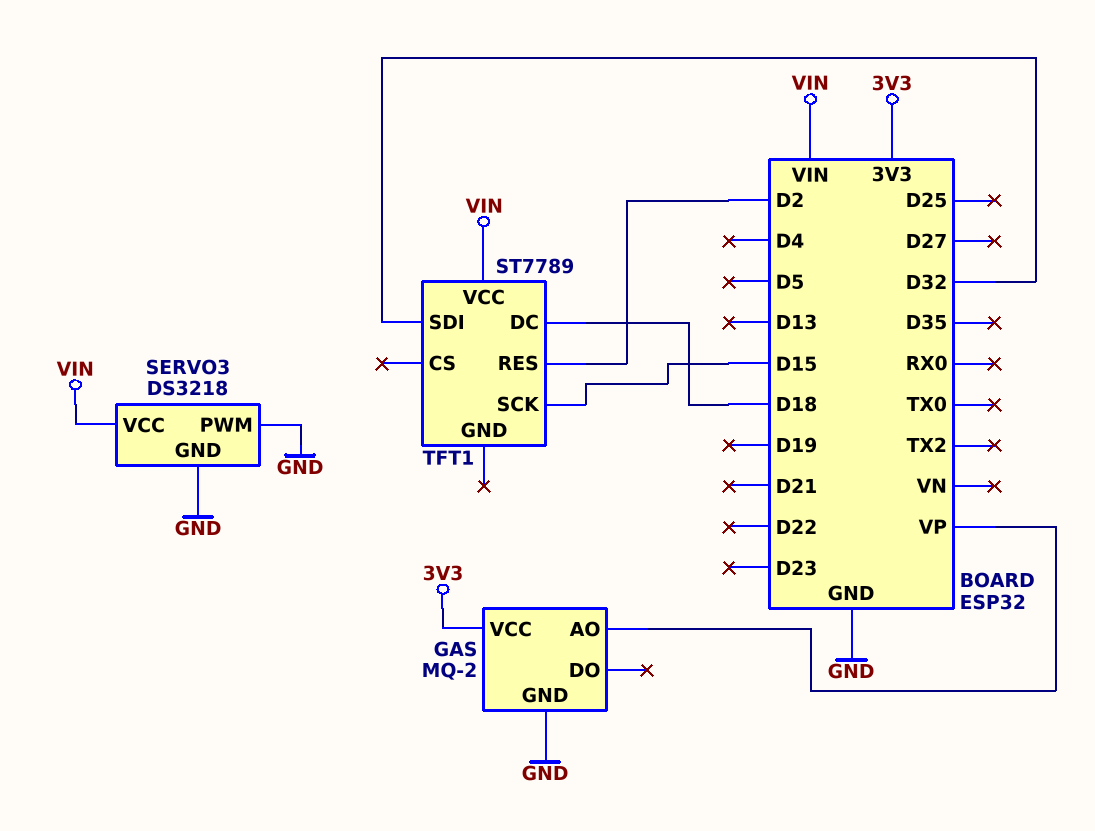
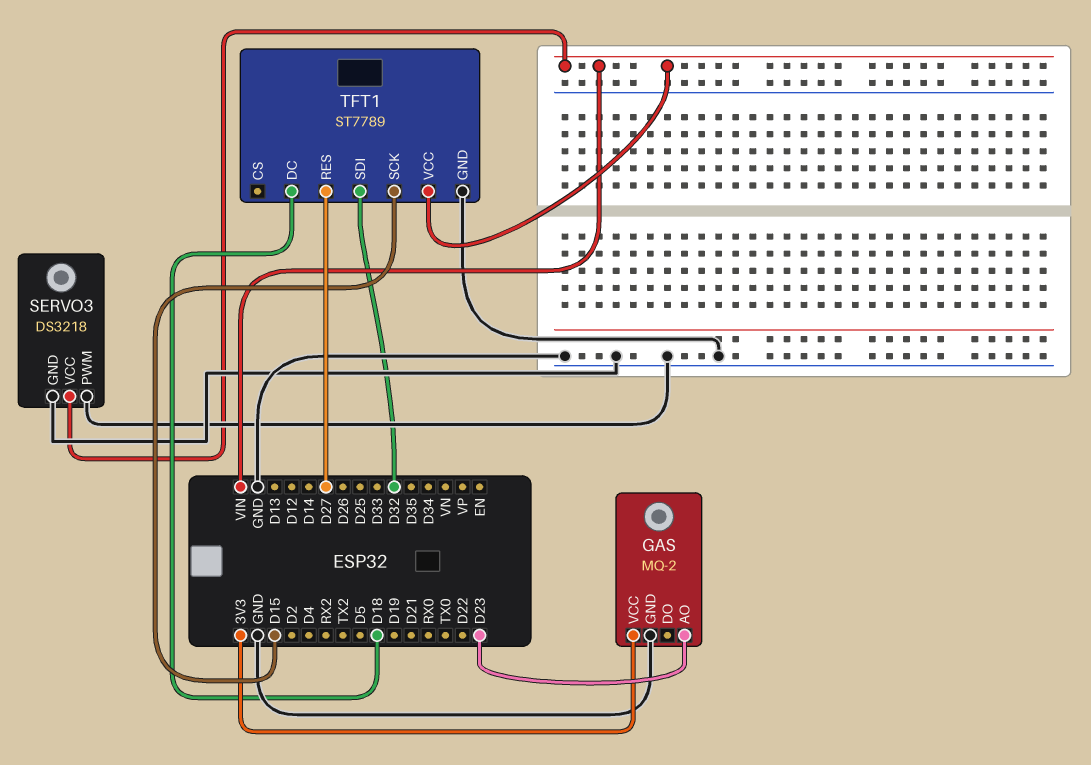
GAS pin AO: VP -> D23
TFT1 pin GND: none -> GND
TFT1 pin RES: D2 -> D27

